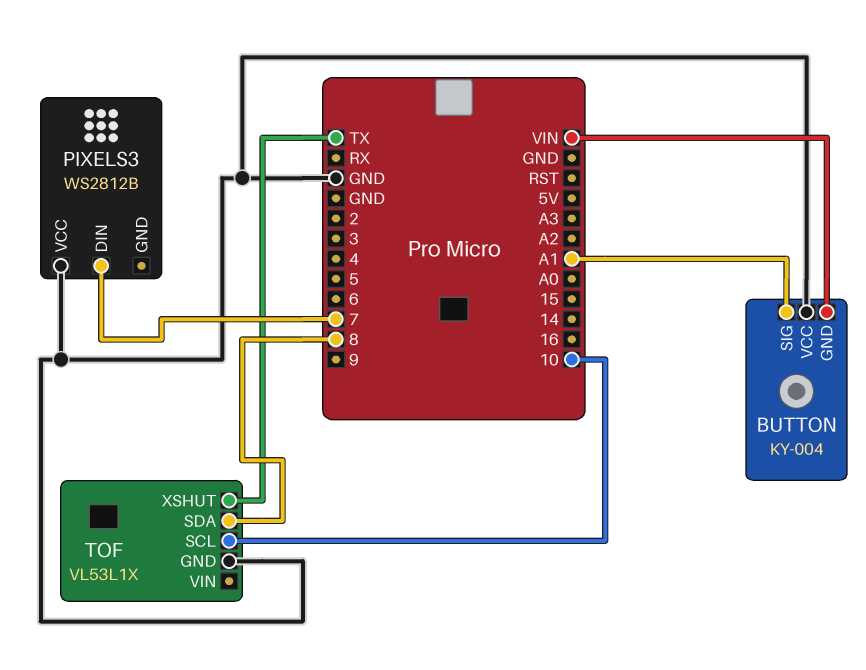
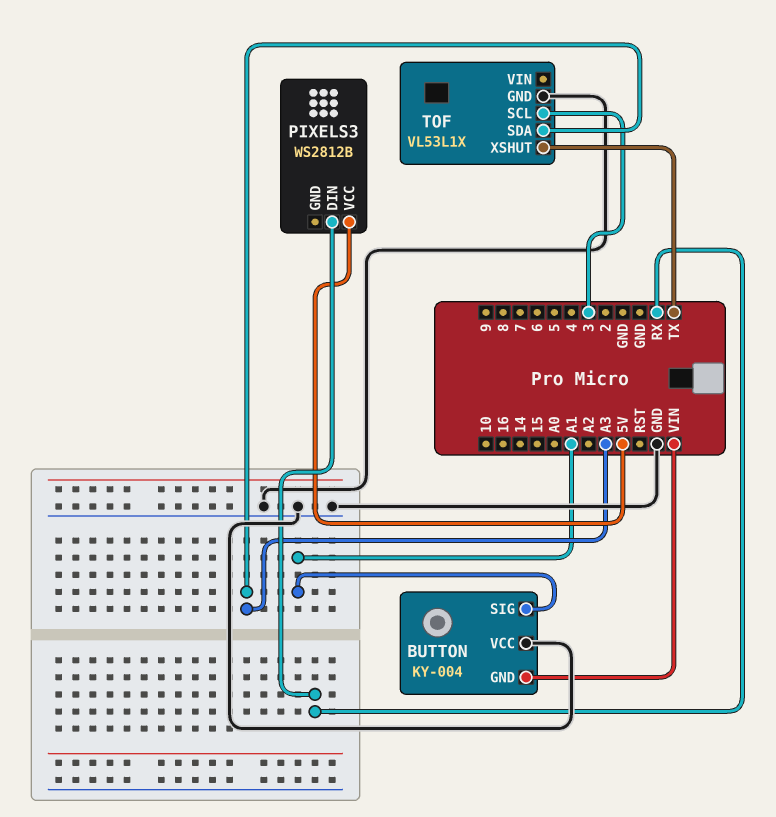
PIXELS3 pin DIN: 7 -> RX
PIXELS3 pin VCC: GND -> 5V
TOF pin SCL: 10 -> 3
TOF pin SDA: 8 -> A3

